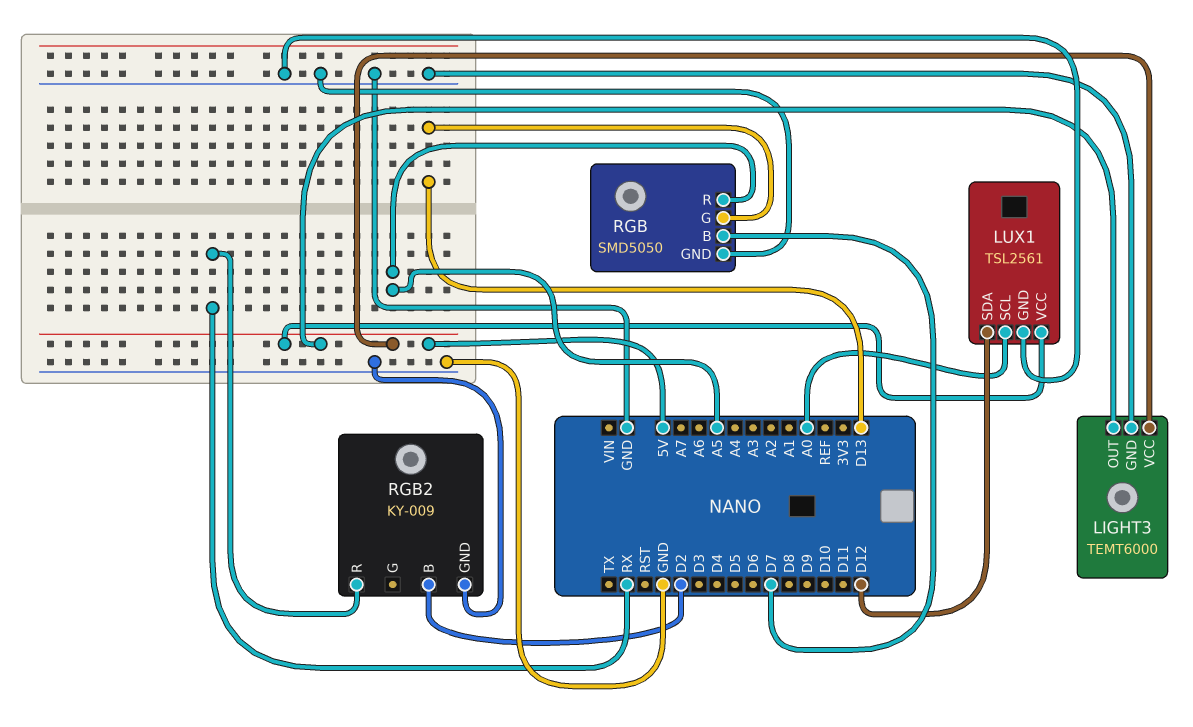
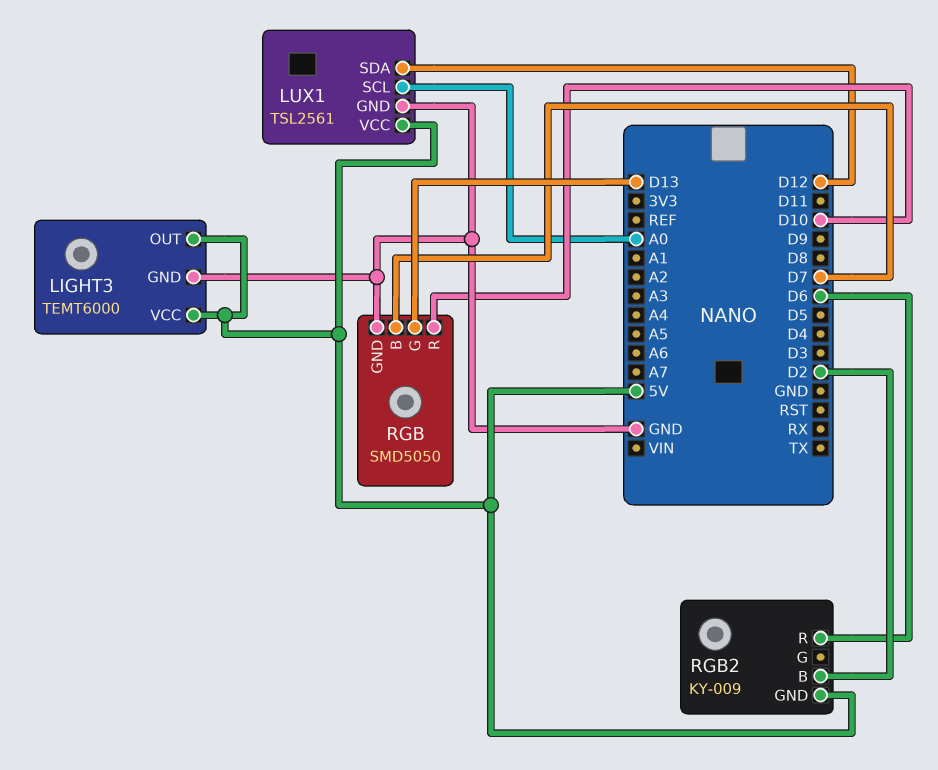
RGB pin R: A5 -> D10
RGB2 pin GND: GND -> 5V
RGB2 pin R: RX -> D6

